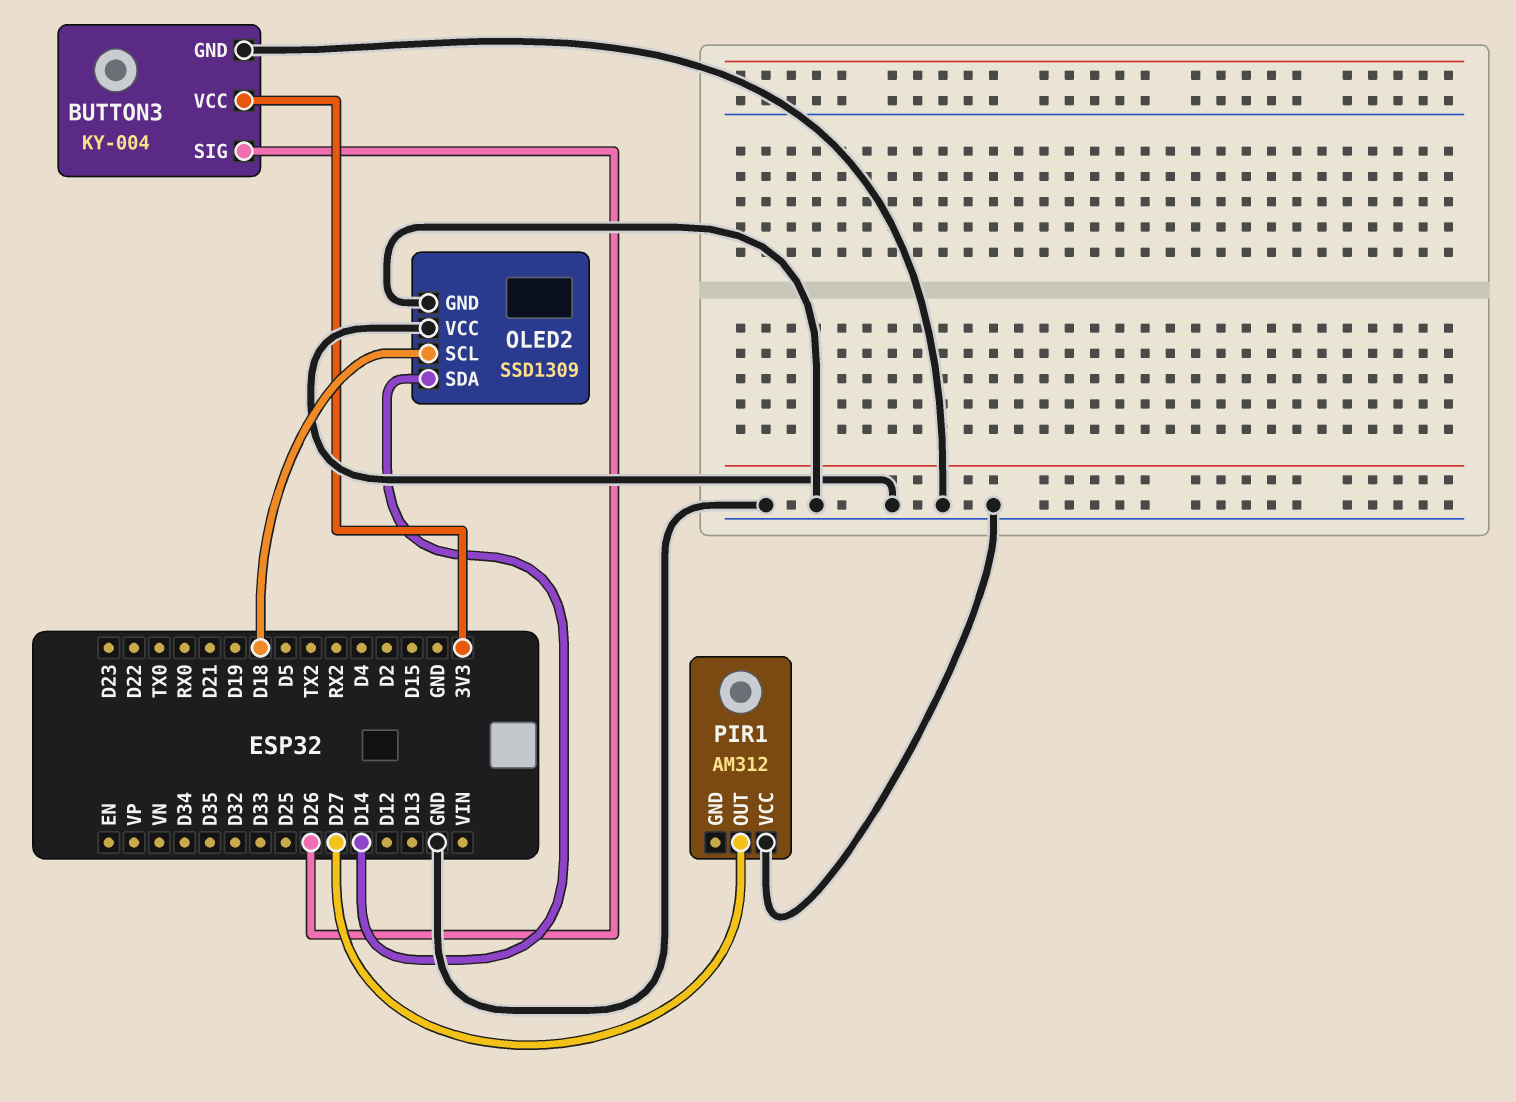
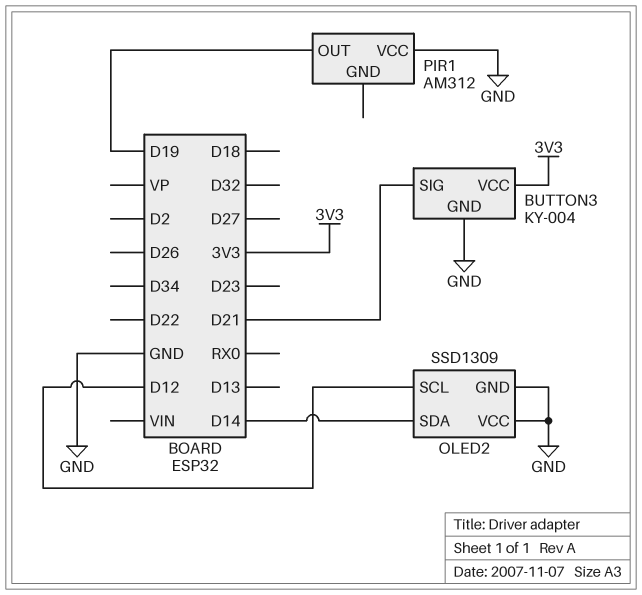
BUTTON3 pin SIG: D26 -> D21
OLED2 pin SCL: D18 -> D12
PIR1 pin OUT: D27 -> D19

